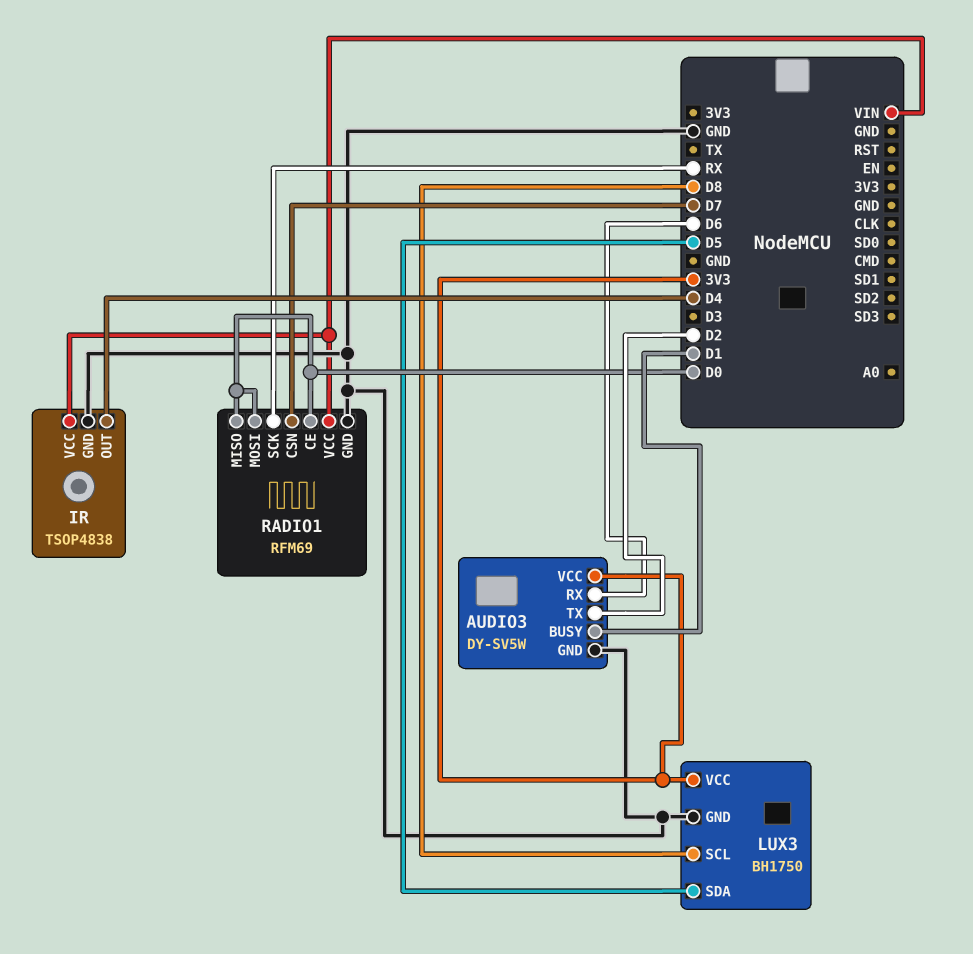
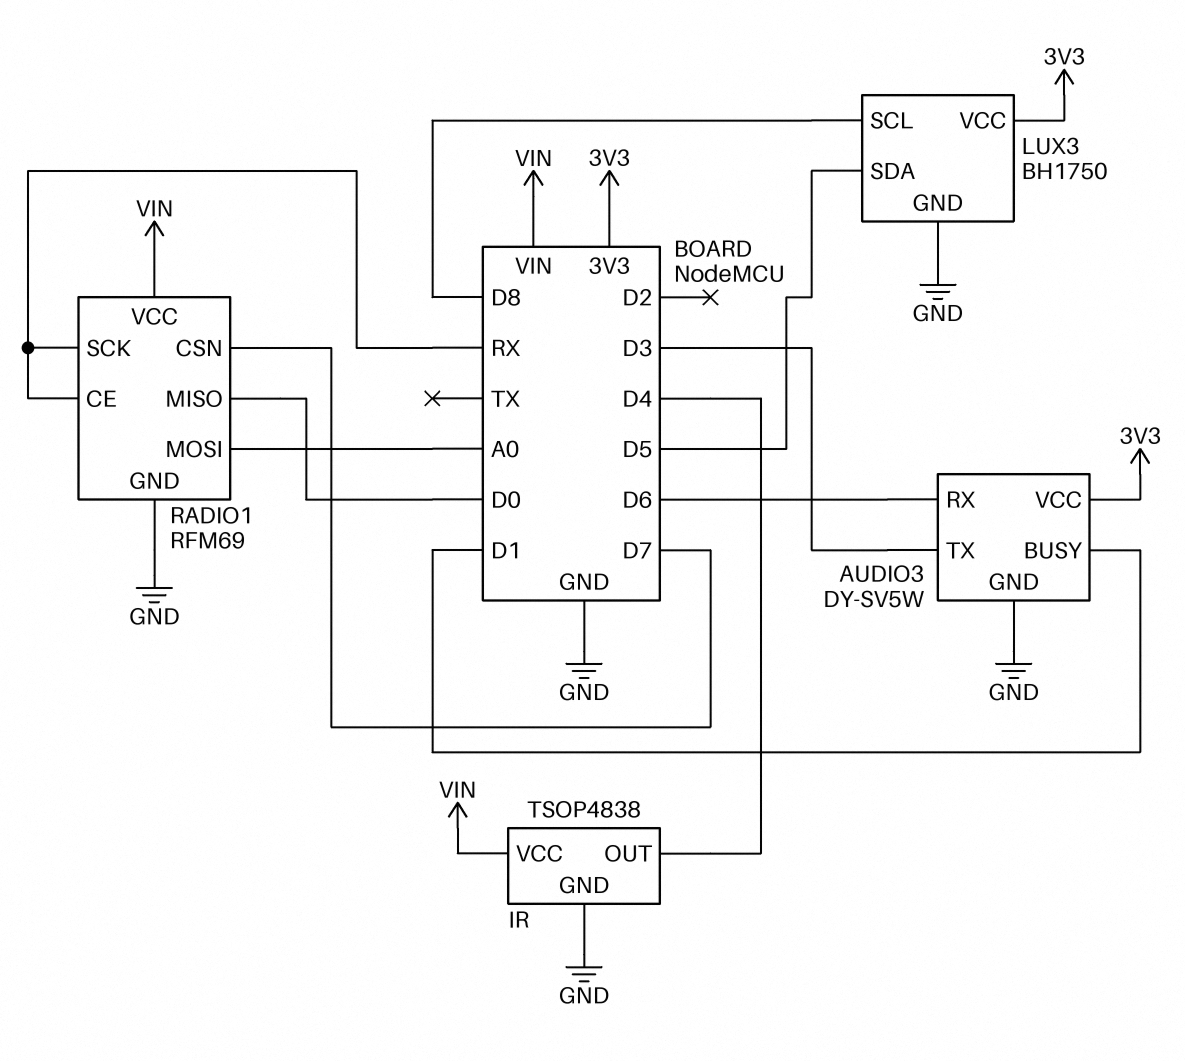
AUDIO3 pin TX: D2 -> D3
RADIO1 pin CE: D0 -> RX
RADIO1 pin MOSI: D0 -> A0

